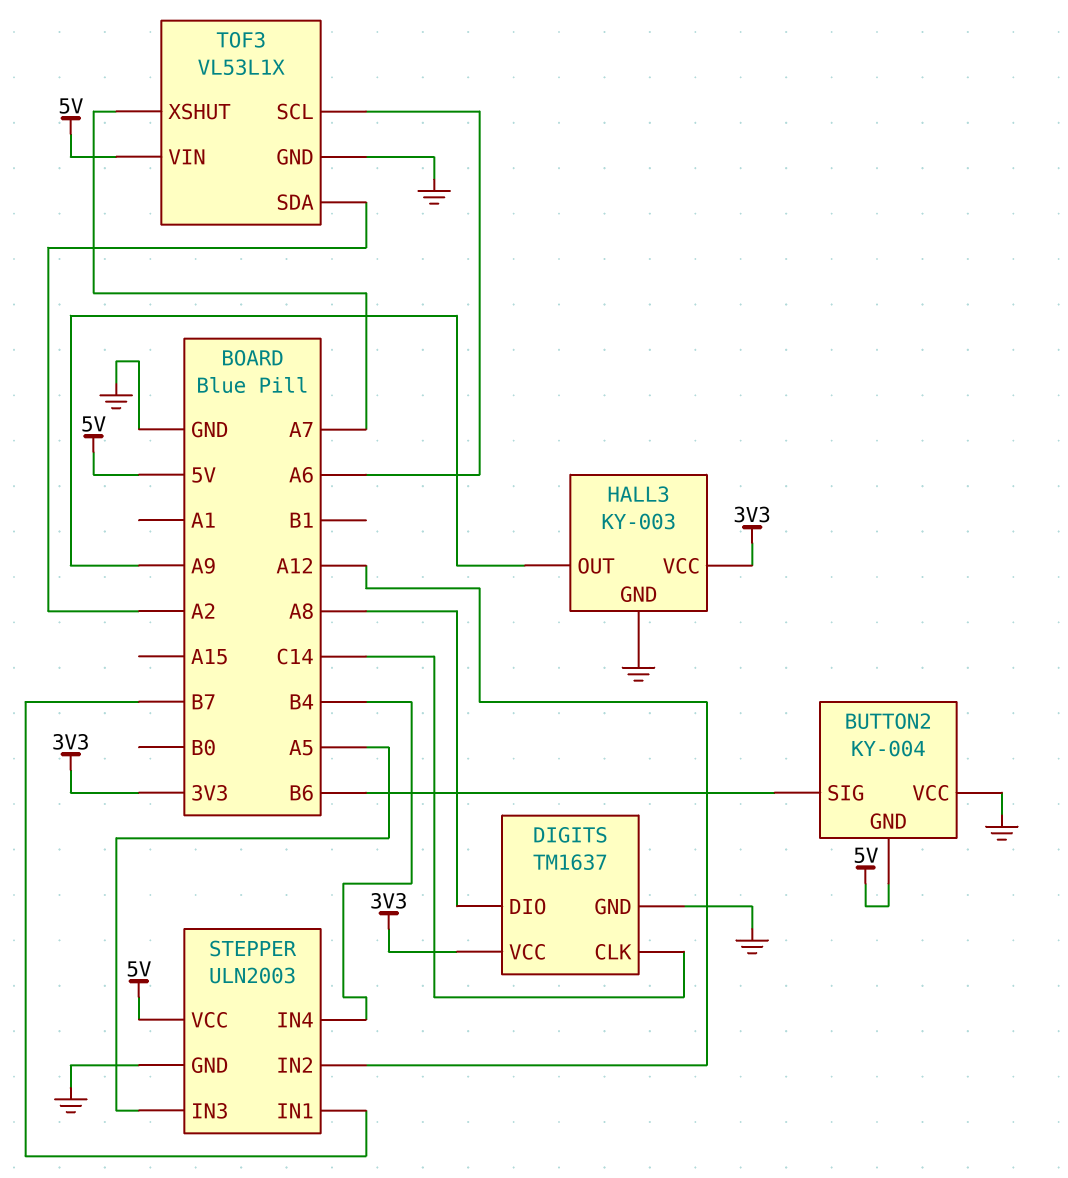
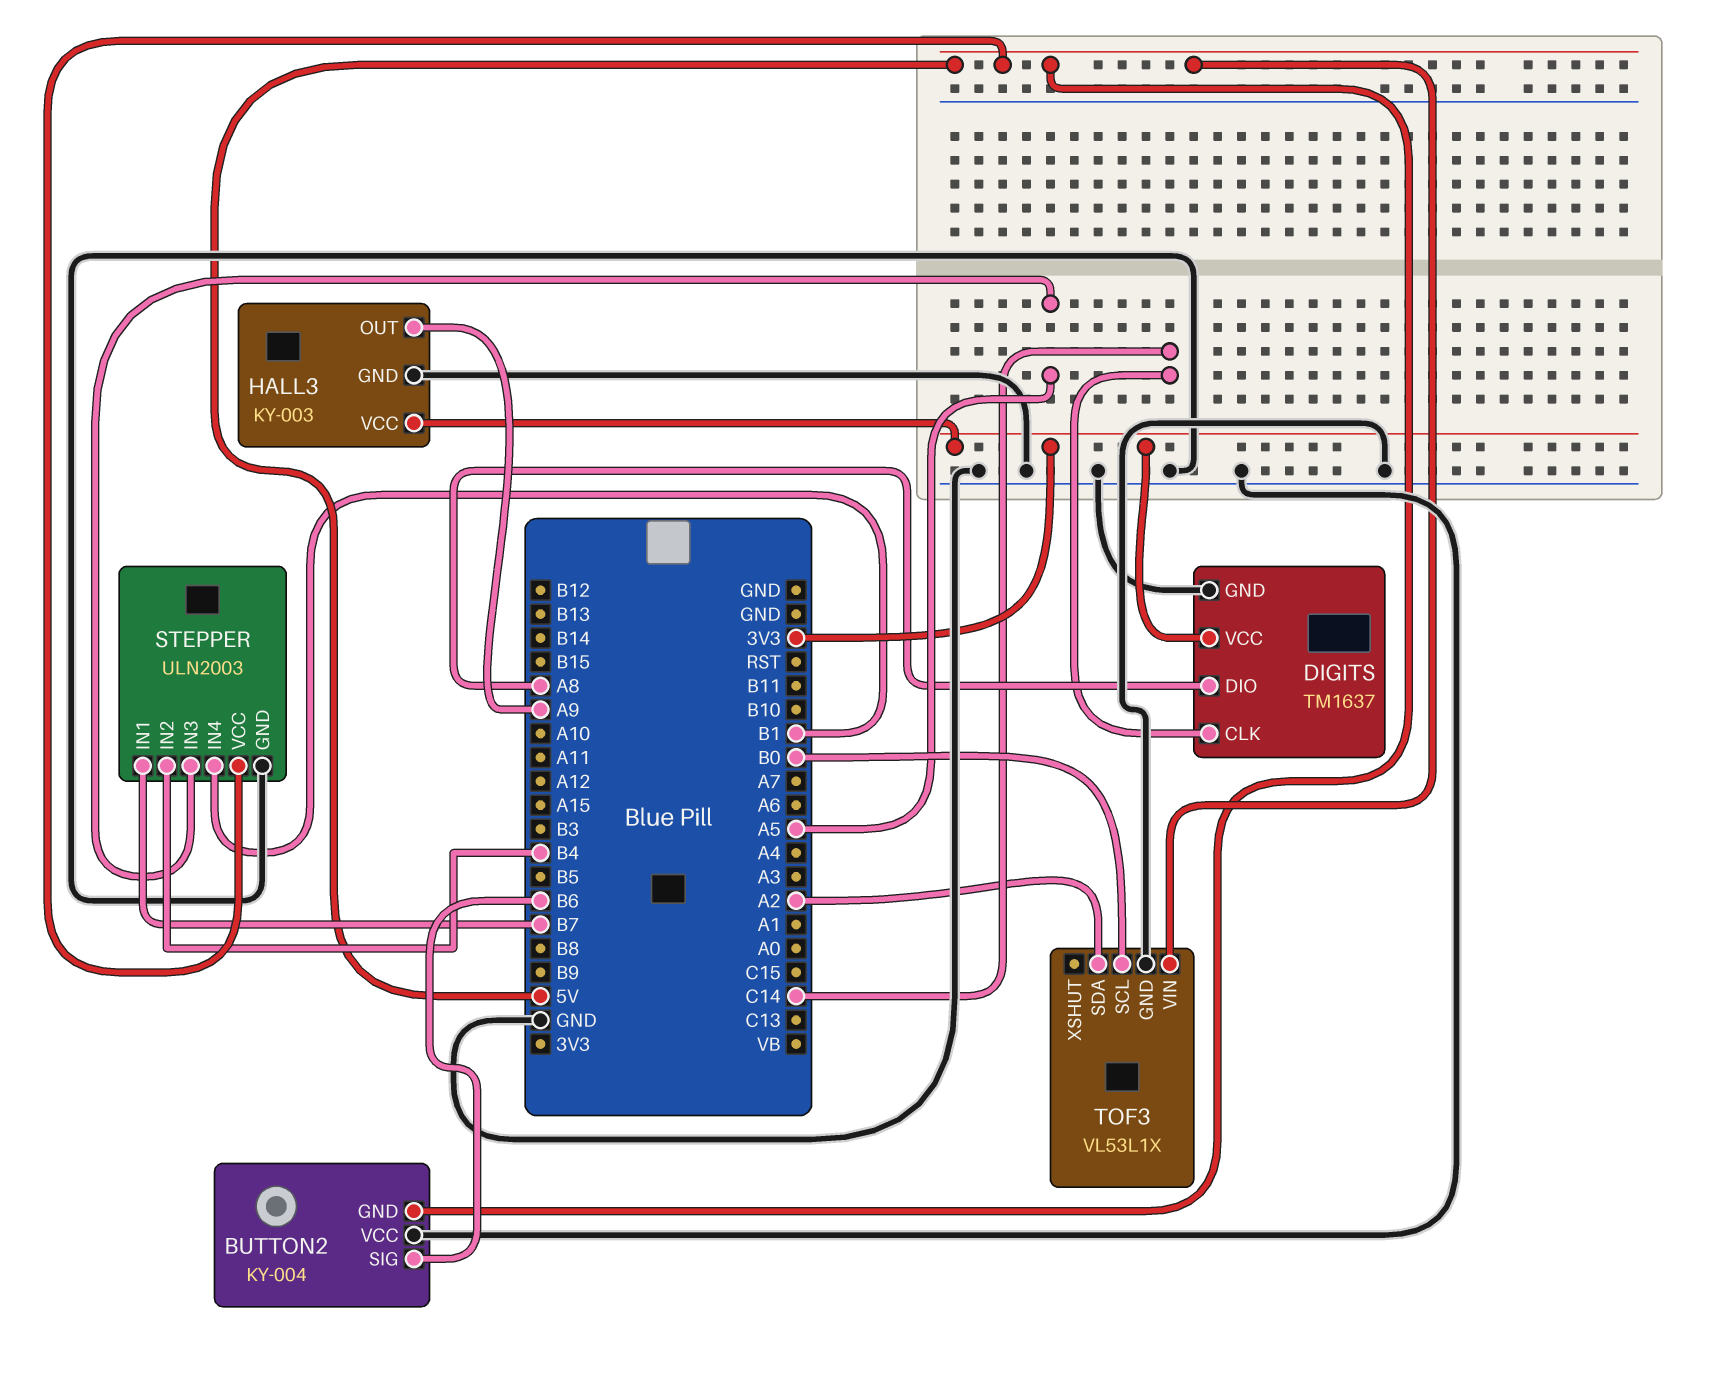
STEPPER pin IN2: A12 -> B4
STEPPER pin IN4: B4 -> B1
TOF3 pin SCL: A6 -> B0
TOF3 pin XSHUT: A7 -> none

